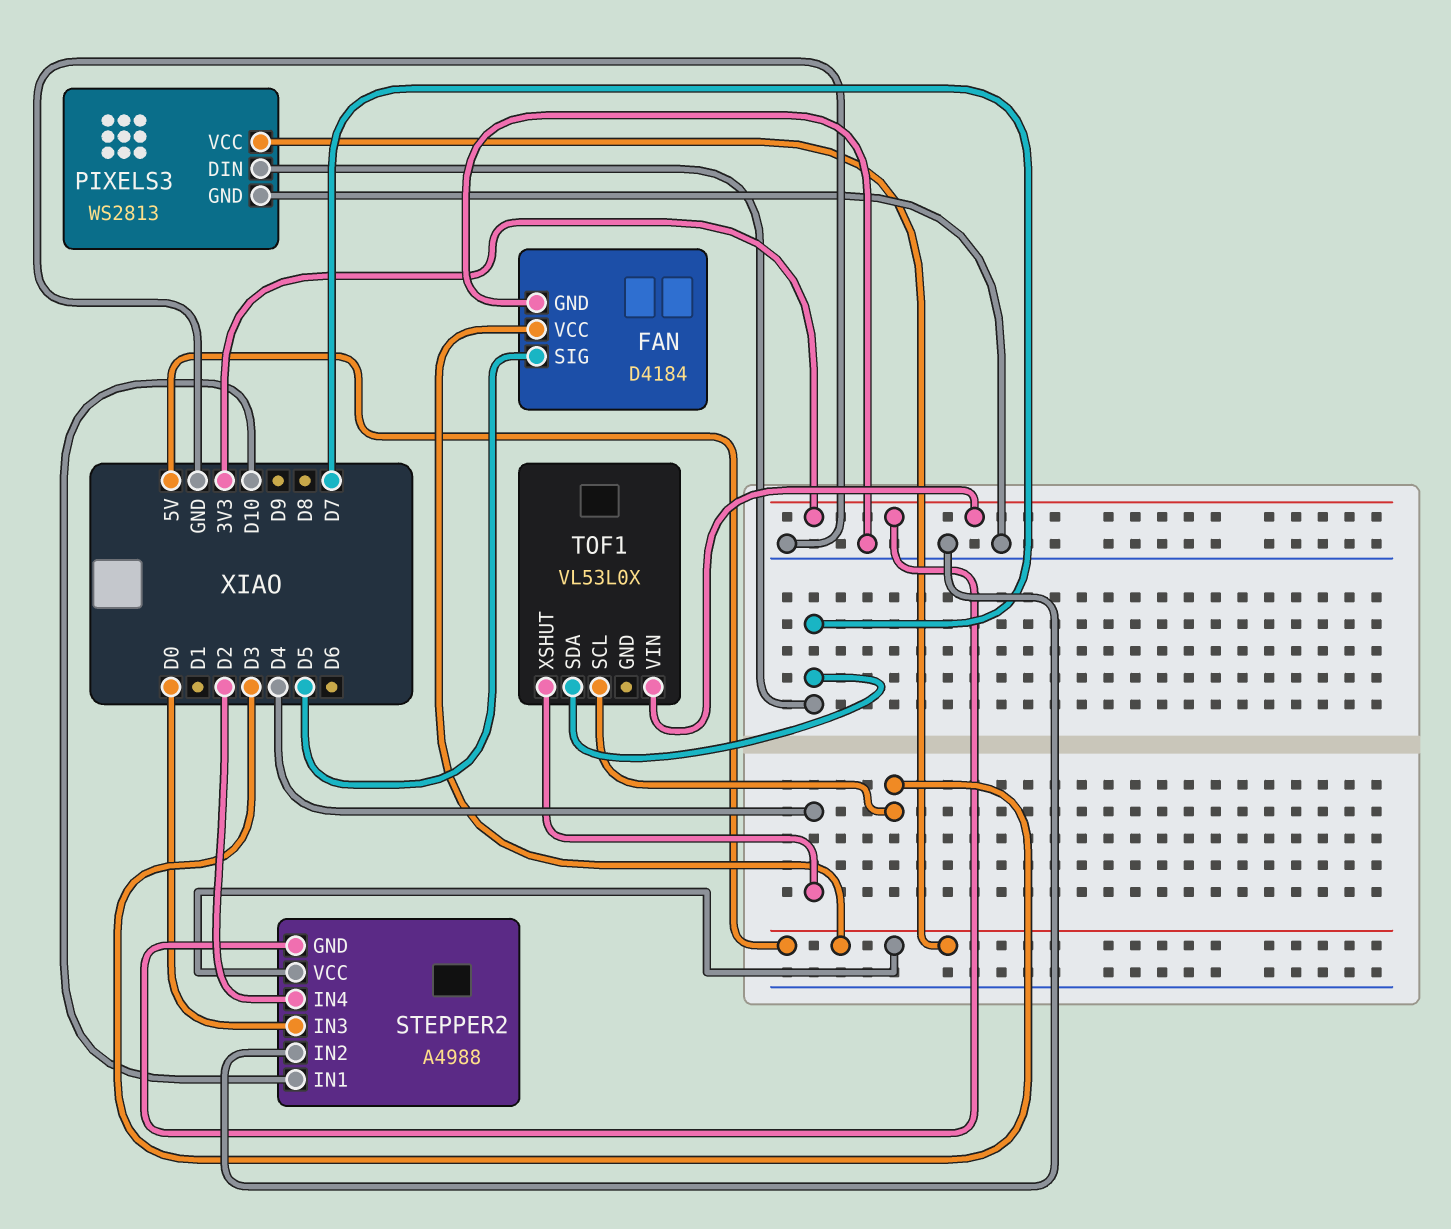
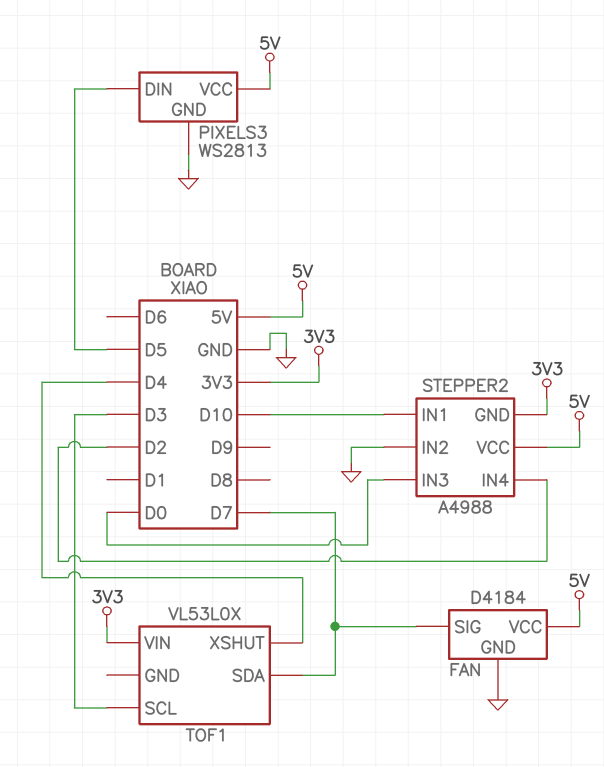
FAN pin SIG: D5 -> D7
PIXELS3 pin DIN: D7 -> D5

